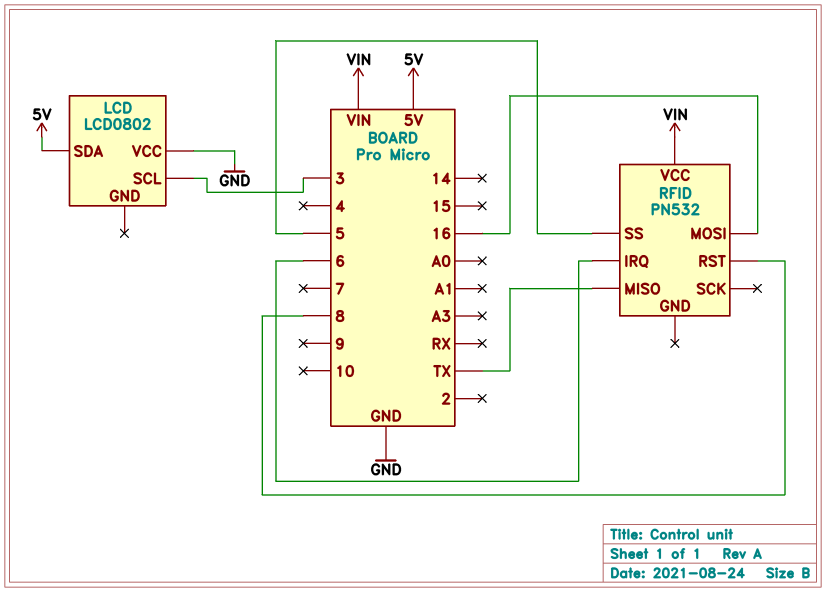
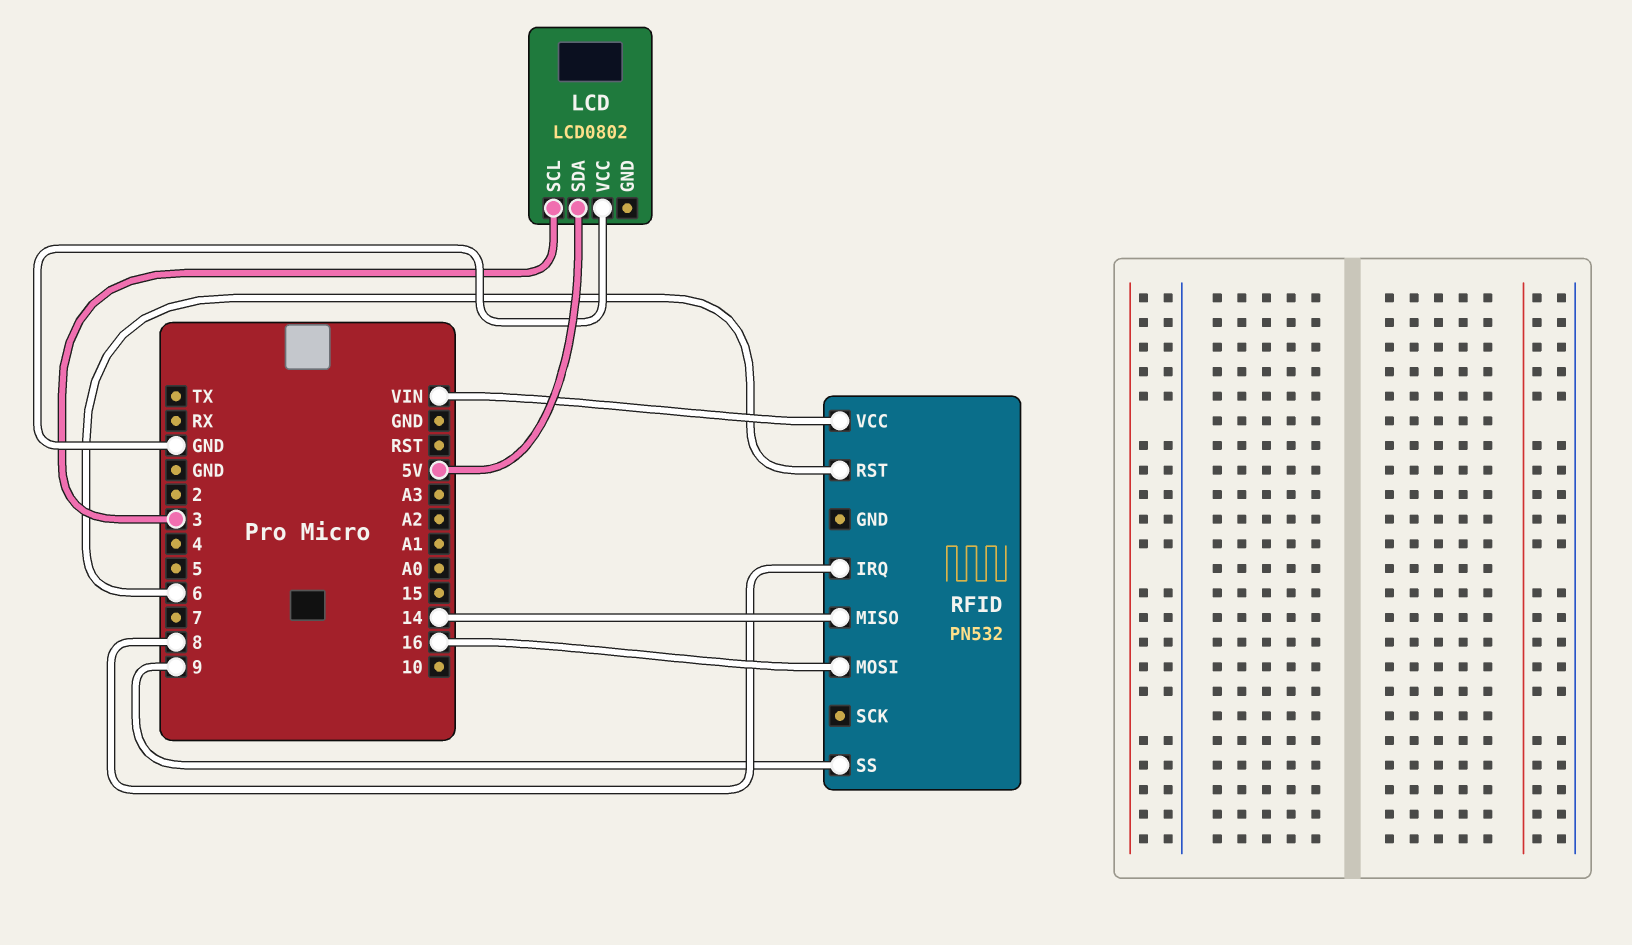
RFID pin IRQ: 6 -> 8
RFID pin MISO: TX -> 14
RFID pin RST: 8 -> 6
RFID pin SS: 5 -> 9

